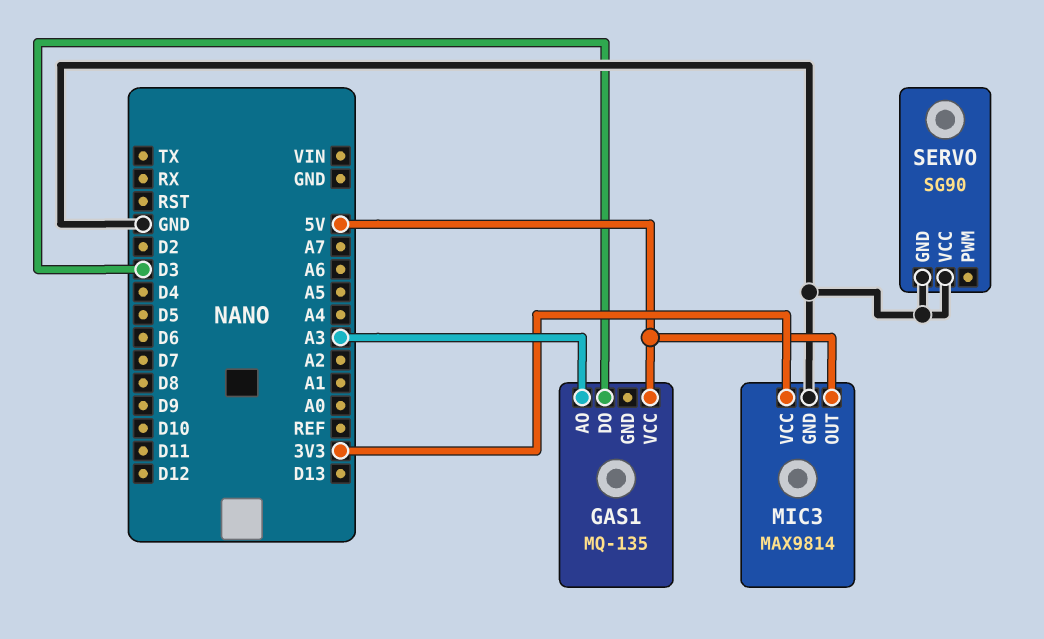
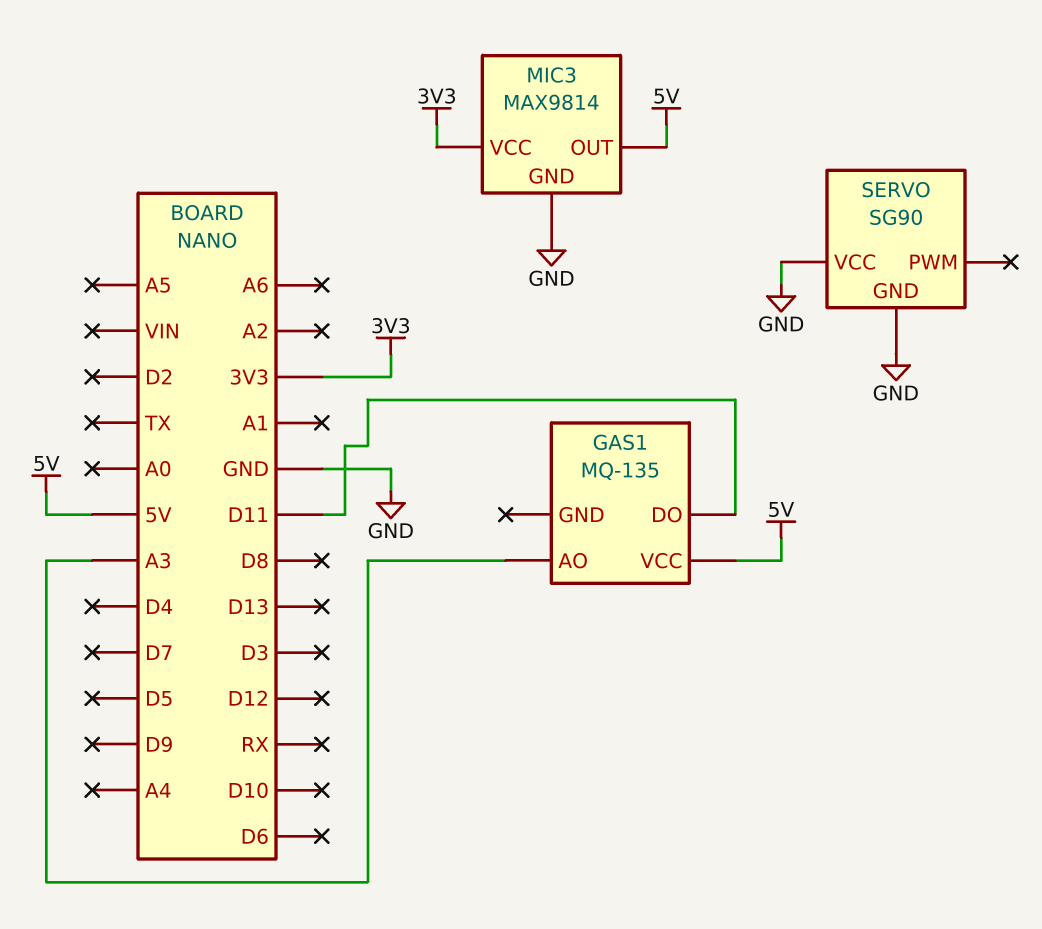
GAS1 pin DO: D3 -> D11

